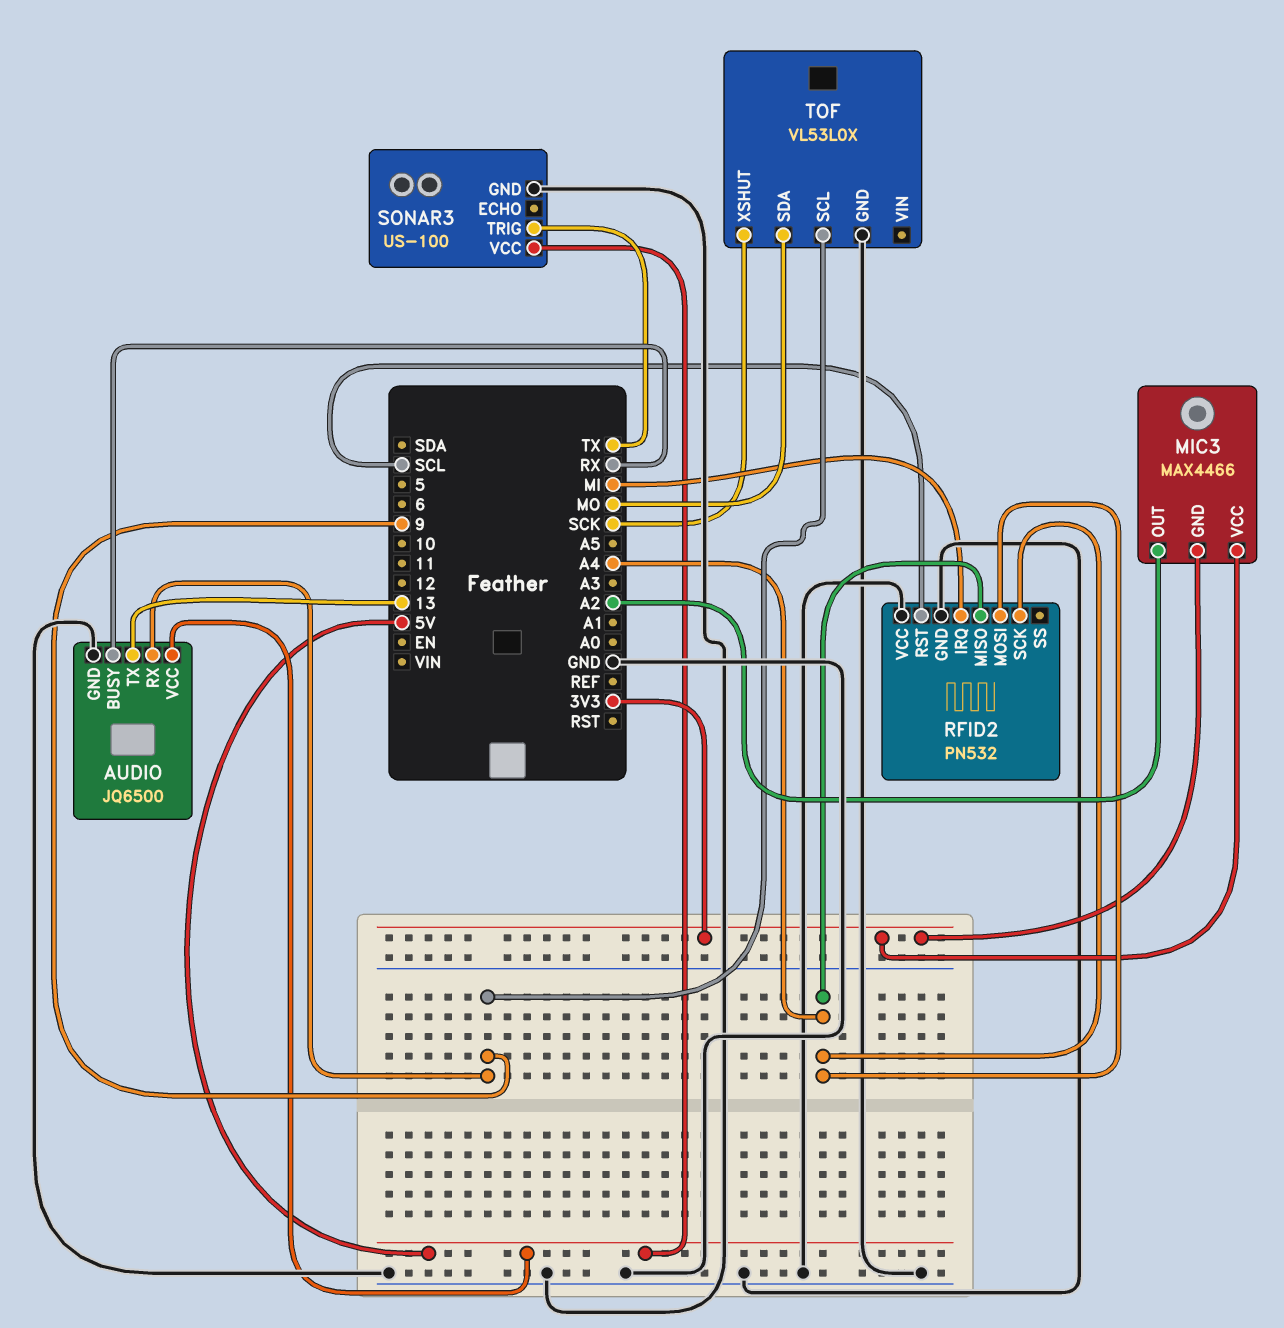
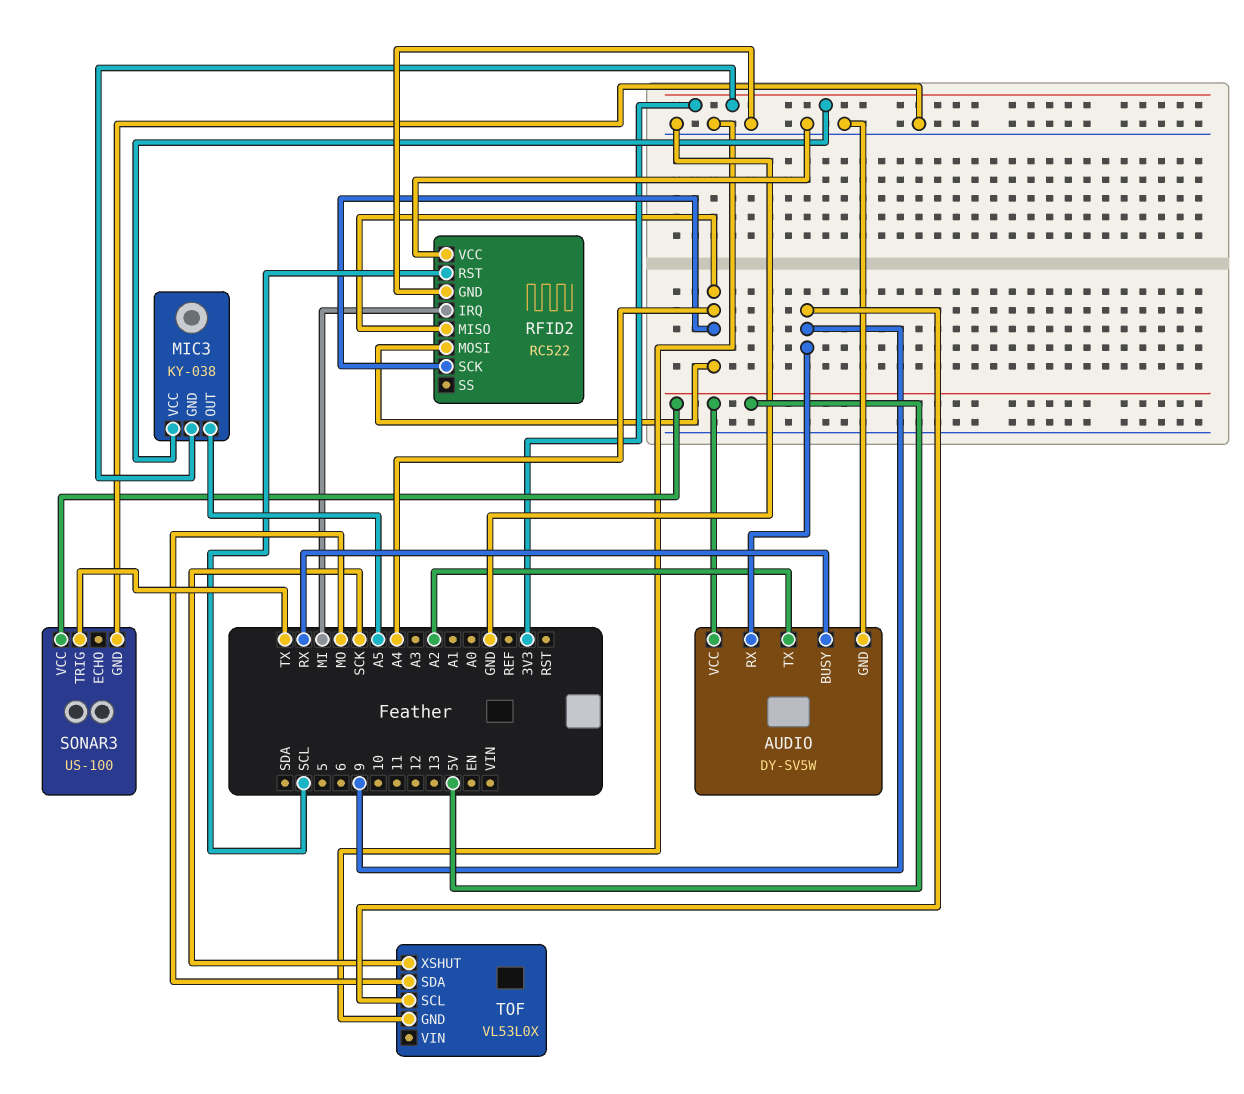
AUDIO: JQ6500 -> DY-SV5W
AUDIO pin TX: 13 -> A2
MIC3: MAX4466 -> KY-038
MIC3 pin OUT: A2 -> A5
RFID2: PN532 -> RC522

